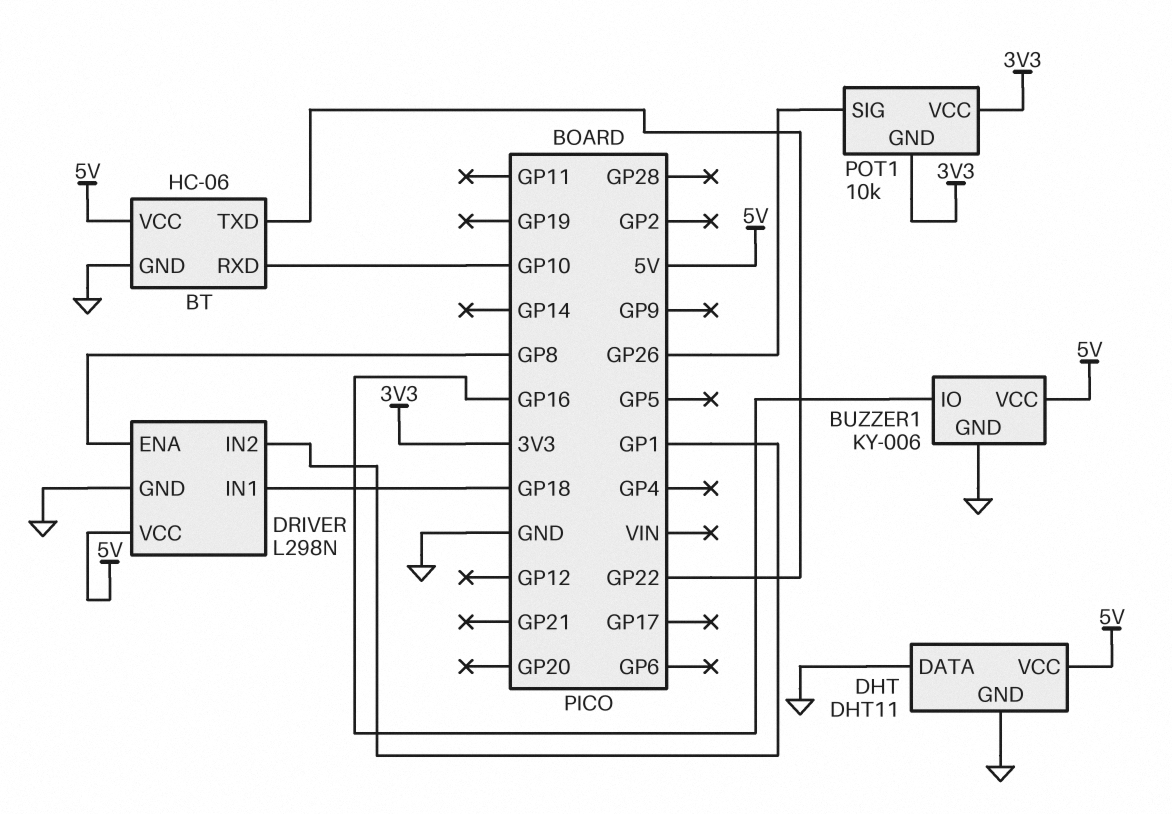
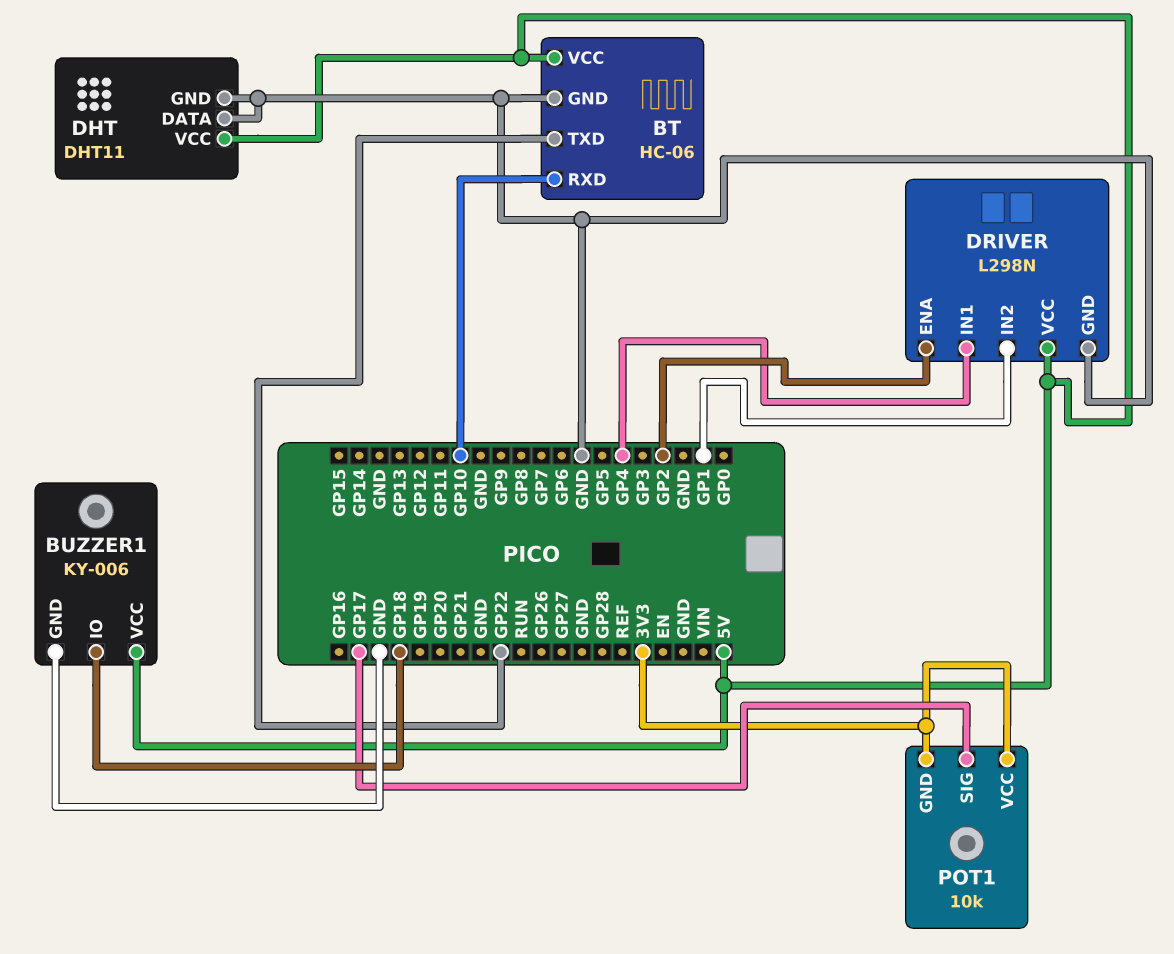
BUZZER1 pin IO: GP16 -> GP18
DRIVER pin ENA: GP8 -> GP2
DRIVER pin IN1: GP18 -> GP4
POT1 pin SIG: GP26 -> GP17

